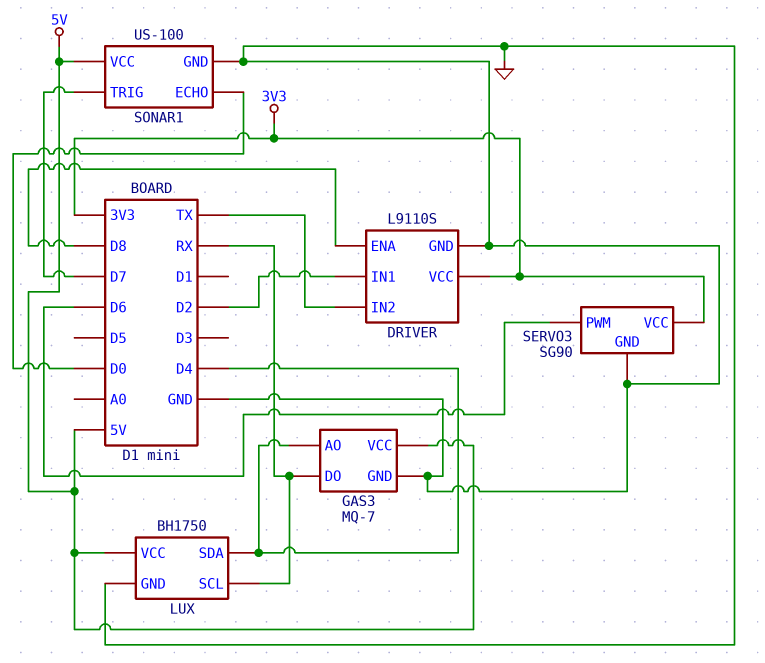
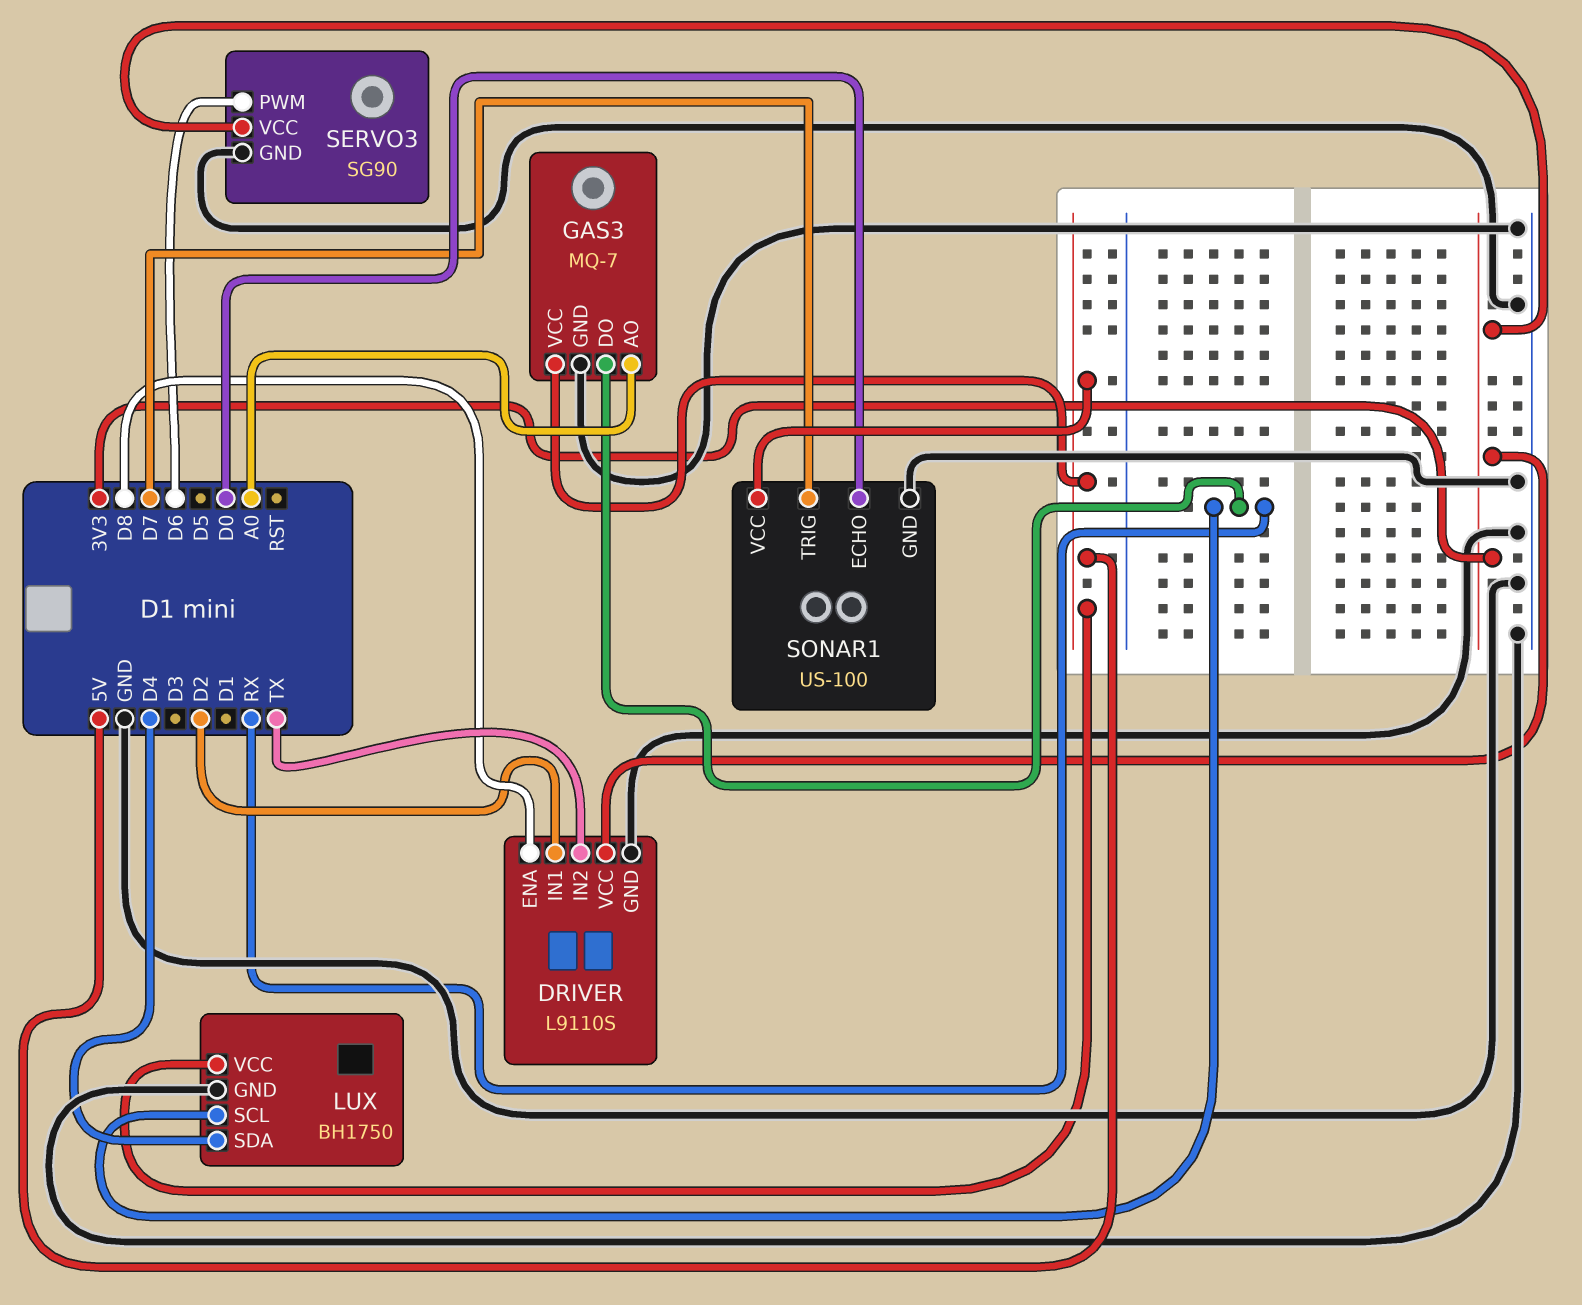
GAS3 pin AO: D4 -> A0

